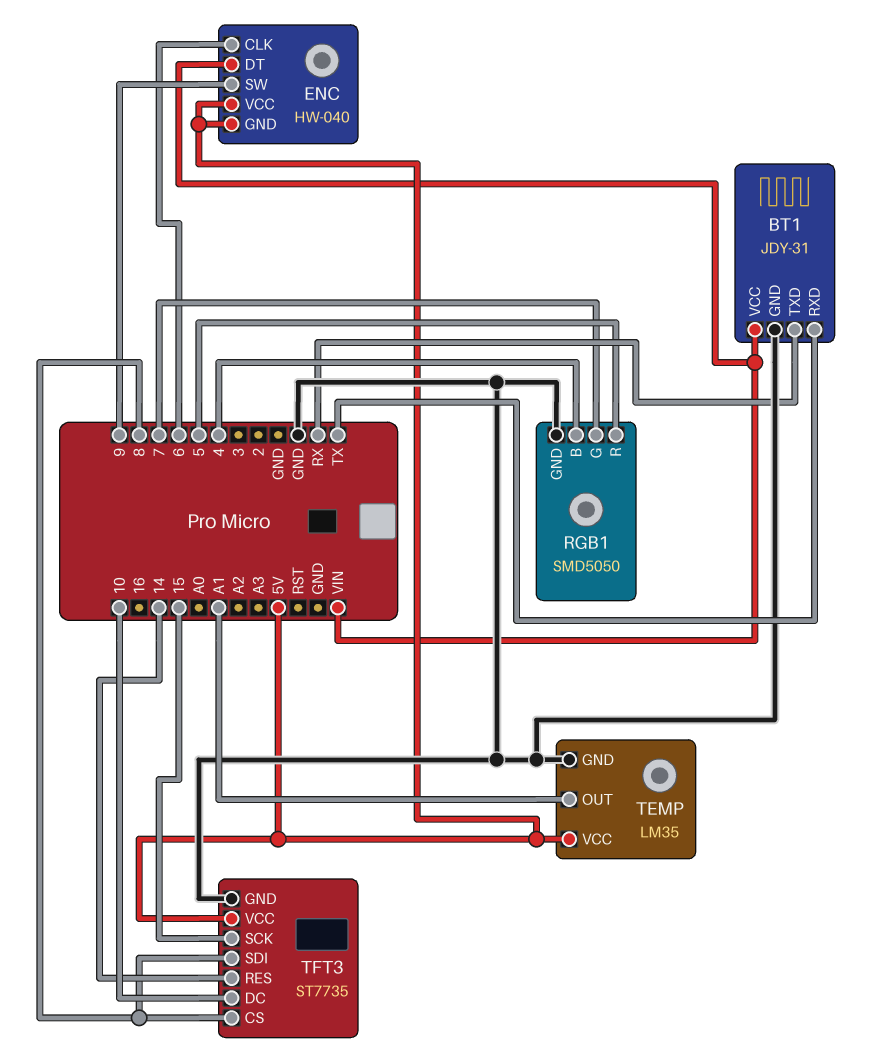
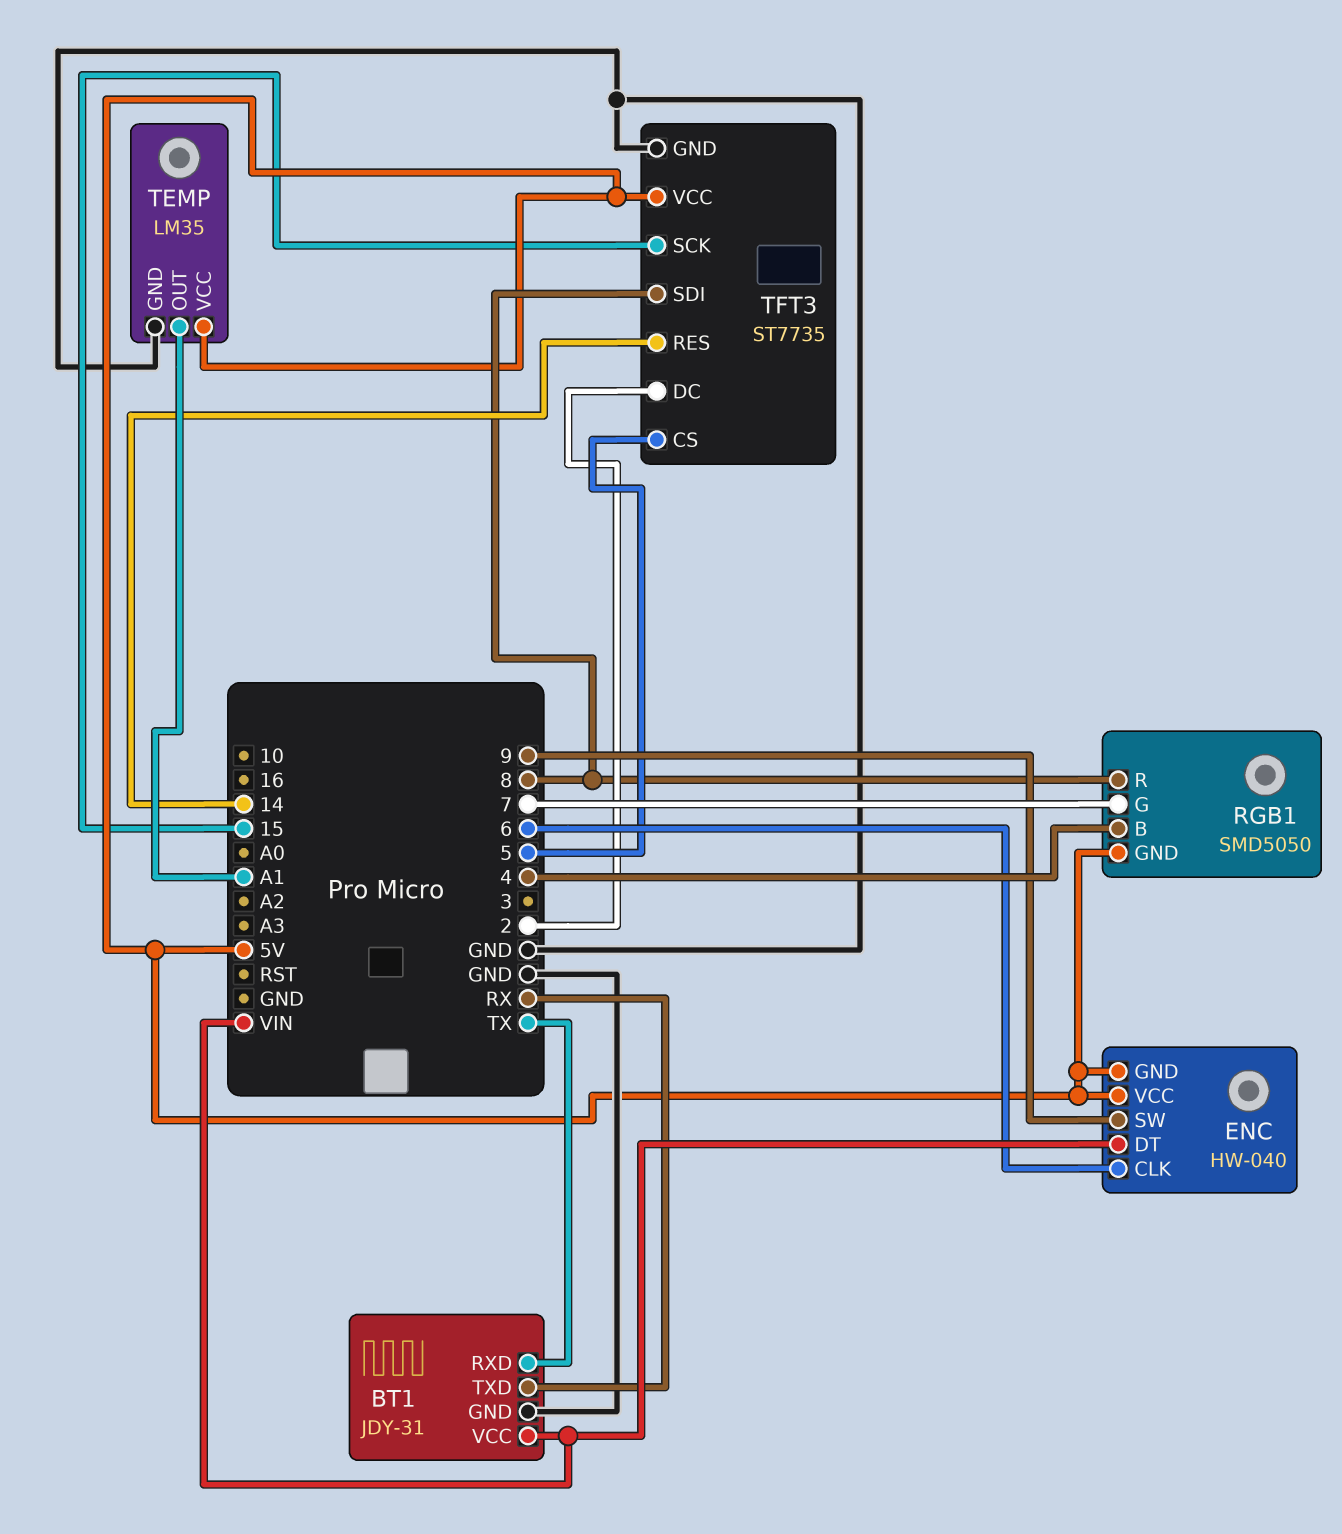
RGB1 pin GND: GND -> 5V
RGB1 pin R: 5 -> 8
TFT3 pin CS: 8 -> 5
TFT3 pin DC: 10 -> 2

